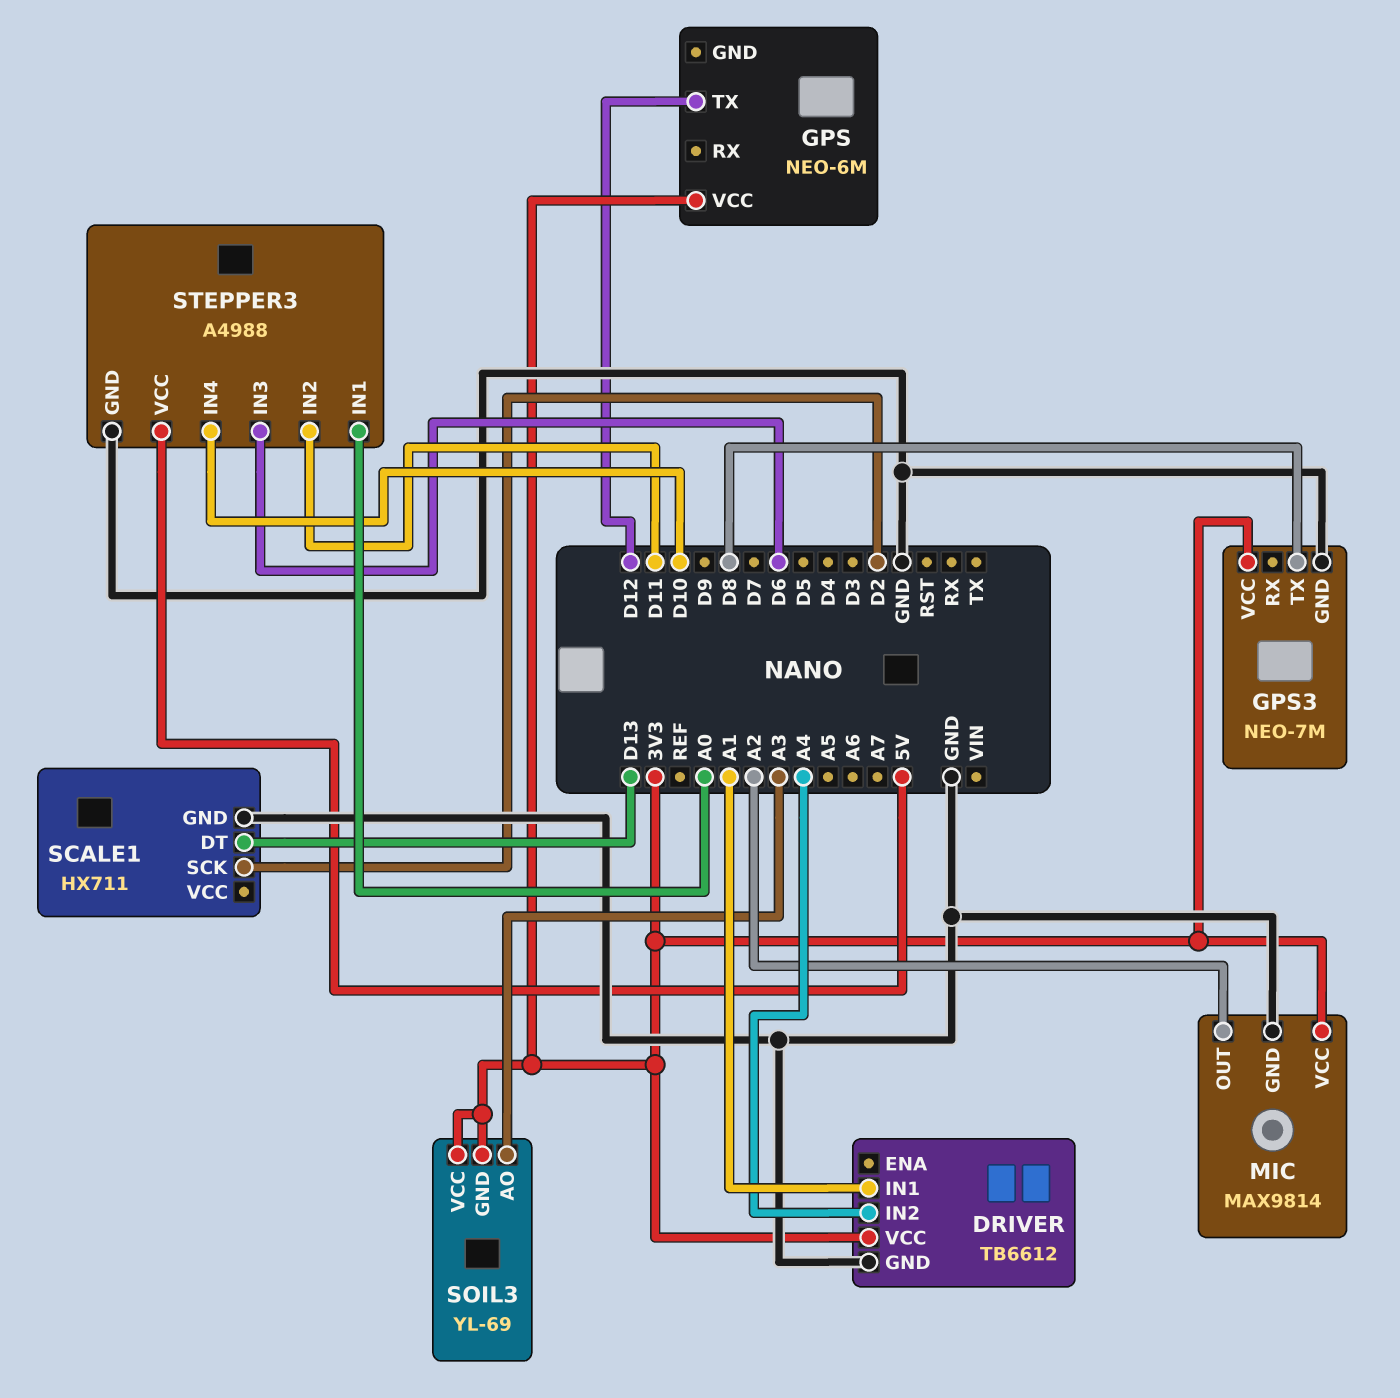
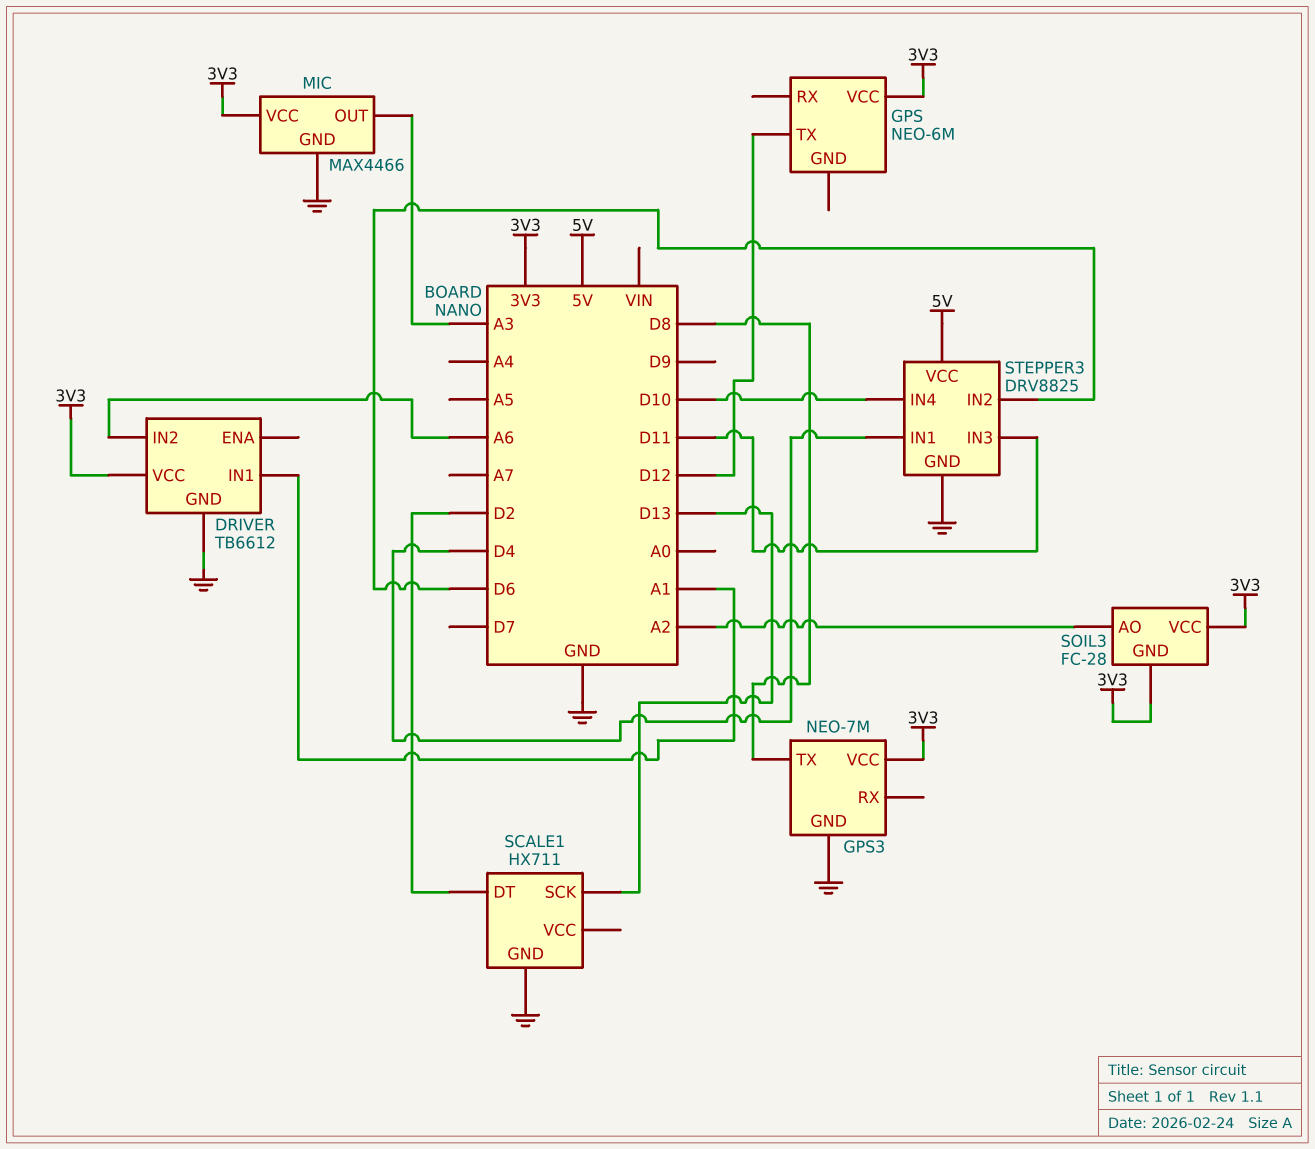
DRIVER pin IN2: A4 -> A6
MIC: MAX9814 -> MAX4466
MIC pin OUT: A2 -> A3
SCALE1 pin DT: D13 -> D2
SCALE1 pin SCK: D2 -> D13
SOIL3: YL-69 -> FC-28
SOIL3 pin AO: A3 -> A2
STEPPER3: A4988 -> DRV8825
STEPPER3 pin IN1: A0 -> D4
STEPPER3 pin IN2: D11 -> D6
STEPPER3 pin IN3: D6 -> D11

